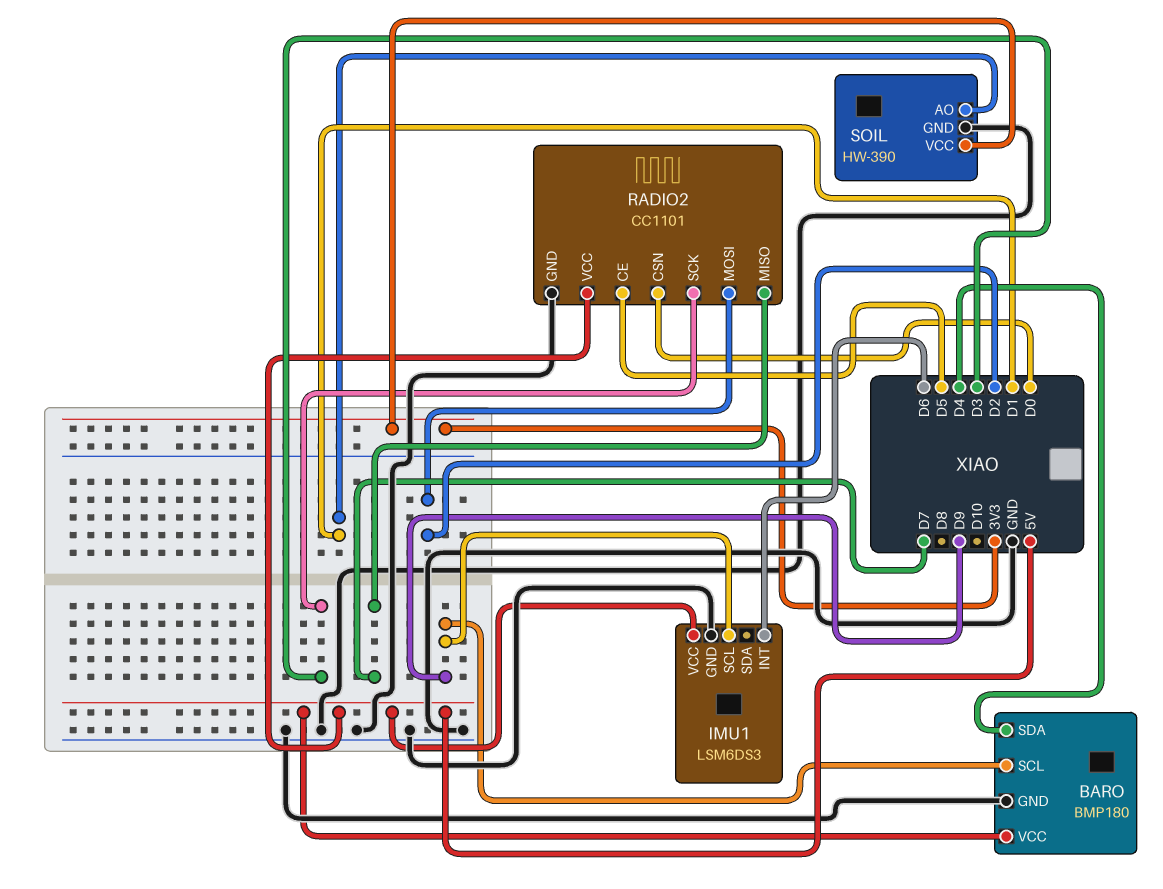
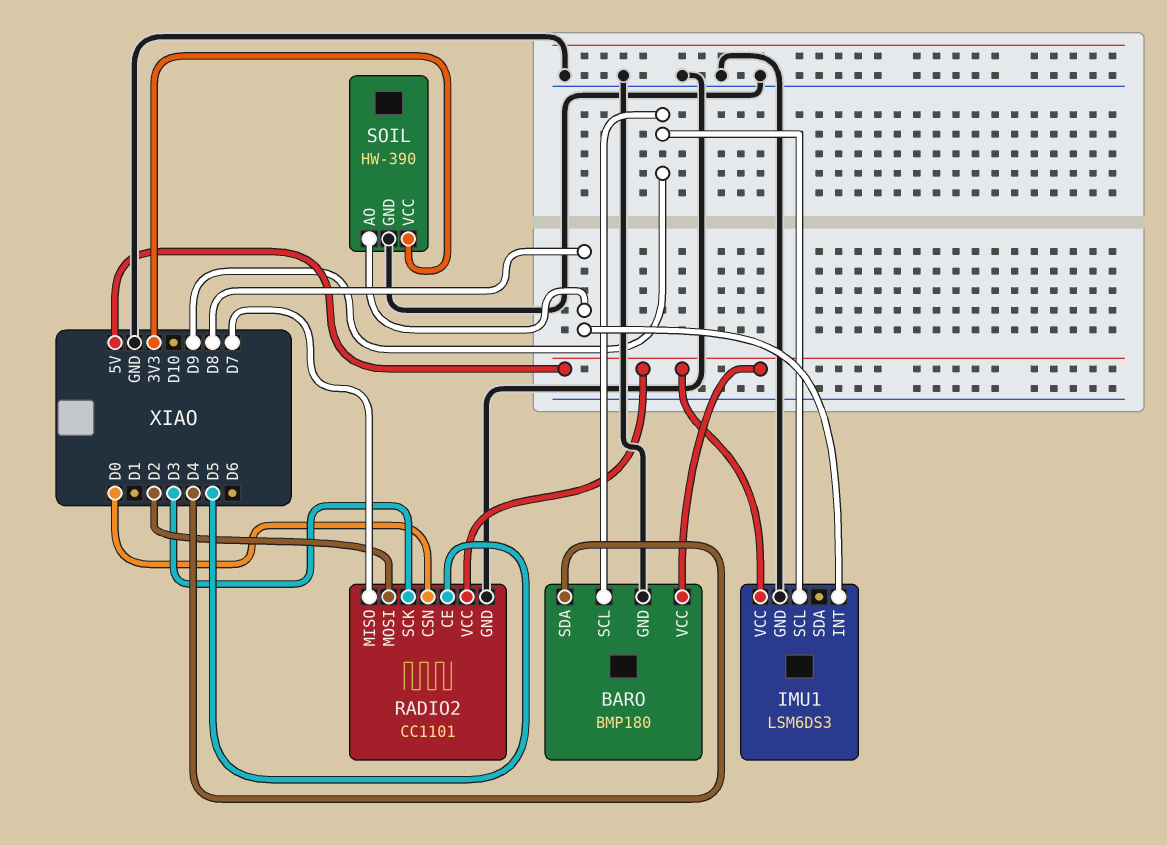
IMU1 pin INT: D6 -> D8
SOIL pin AO: D1 -> D8

